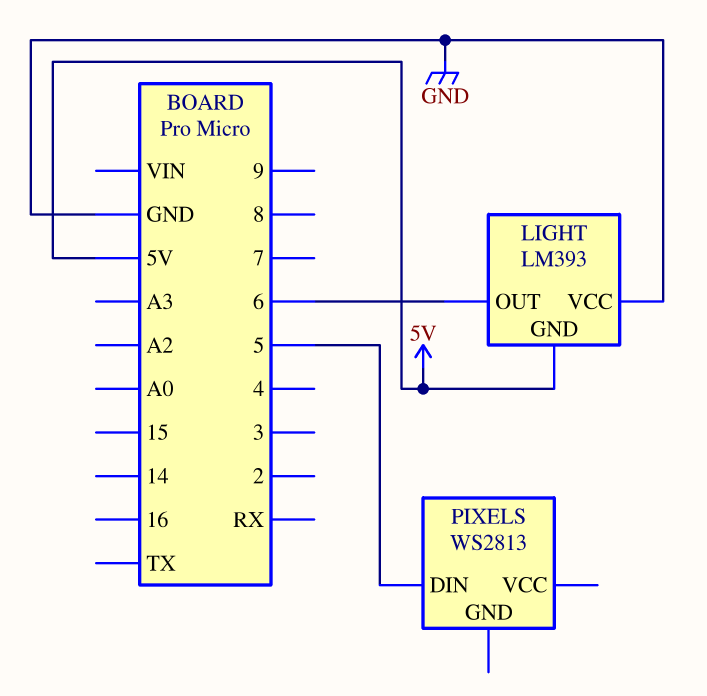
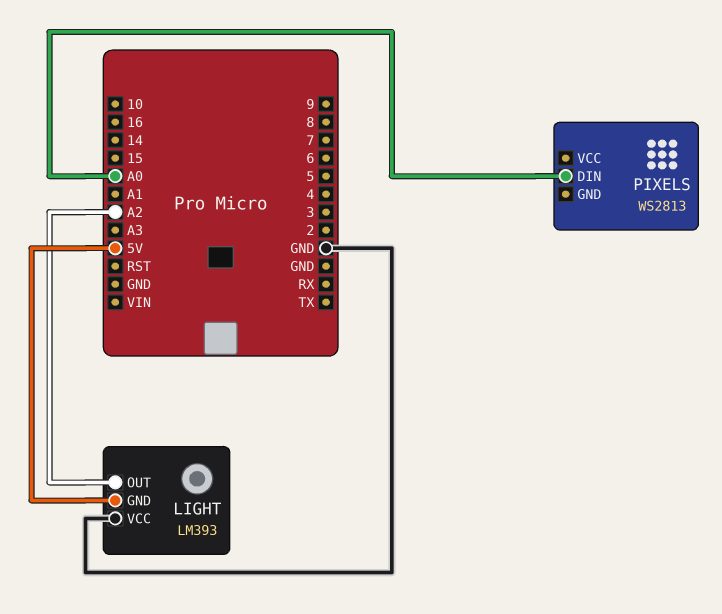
LIGHT pin OUT: 6 -> A2
PIXELS pin DIN: 5 -> A0

